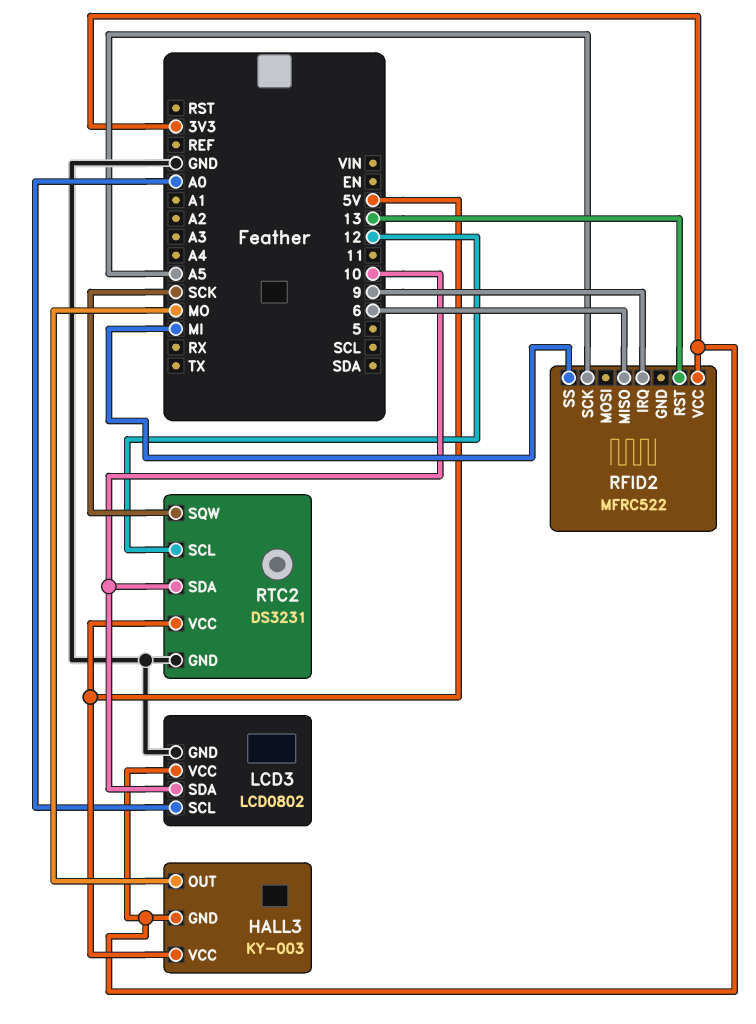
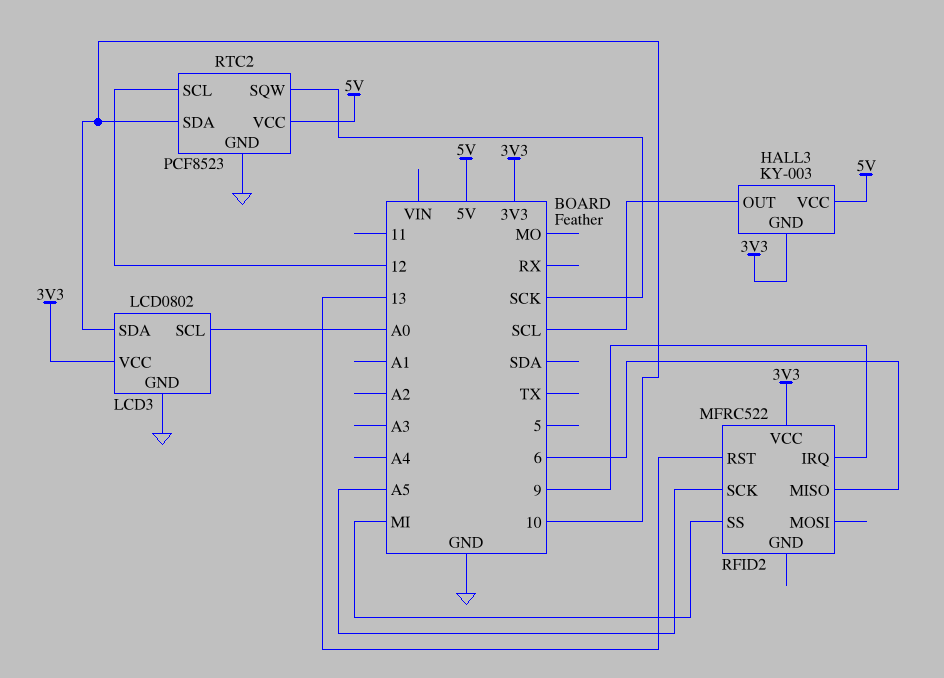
HALL3 pin OUT: MO -> SCL
RTC2: DS3231 -> PCF8523

